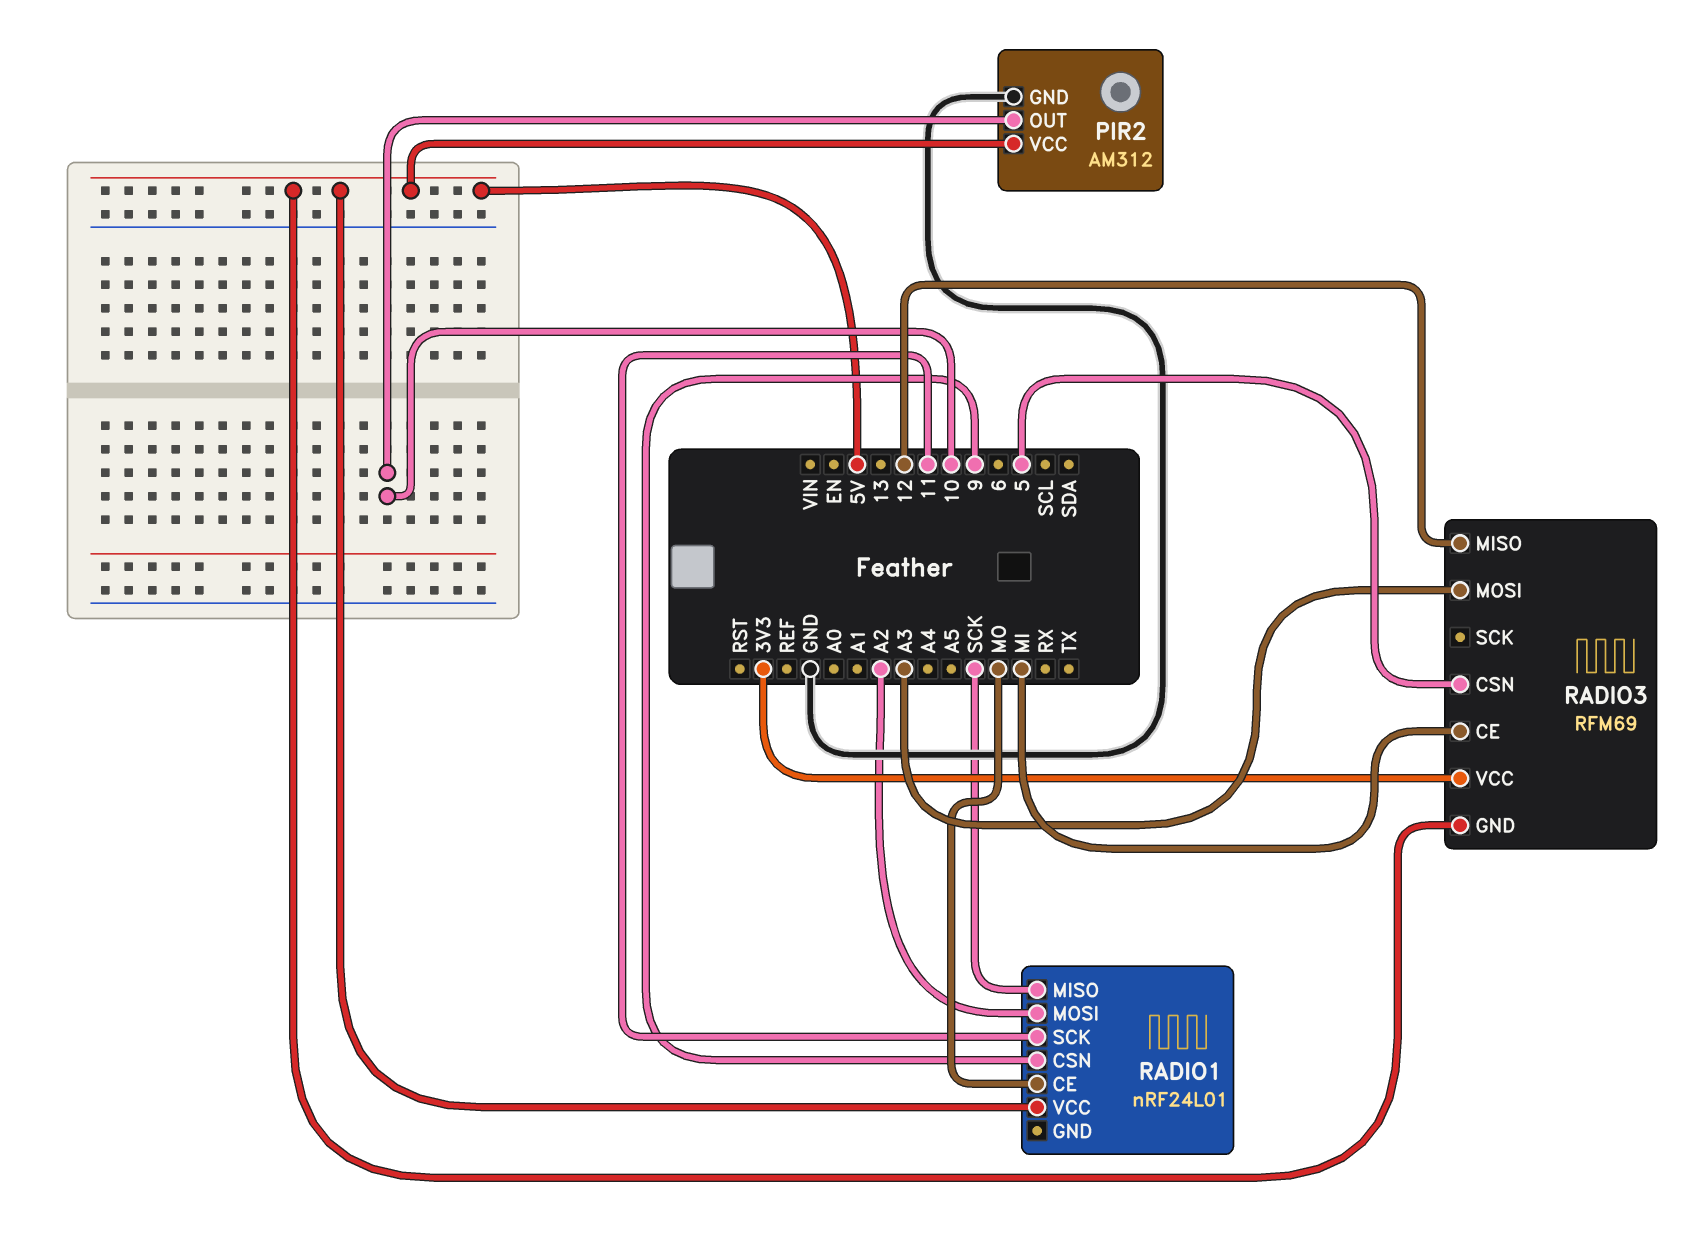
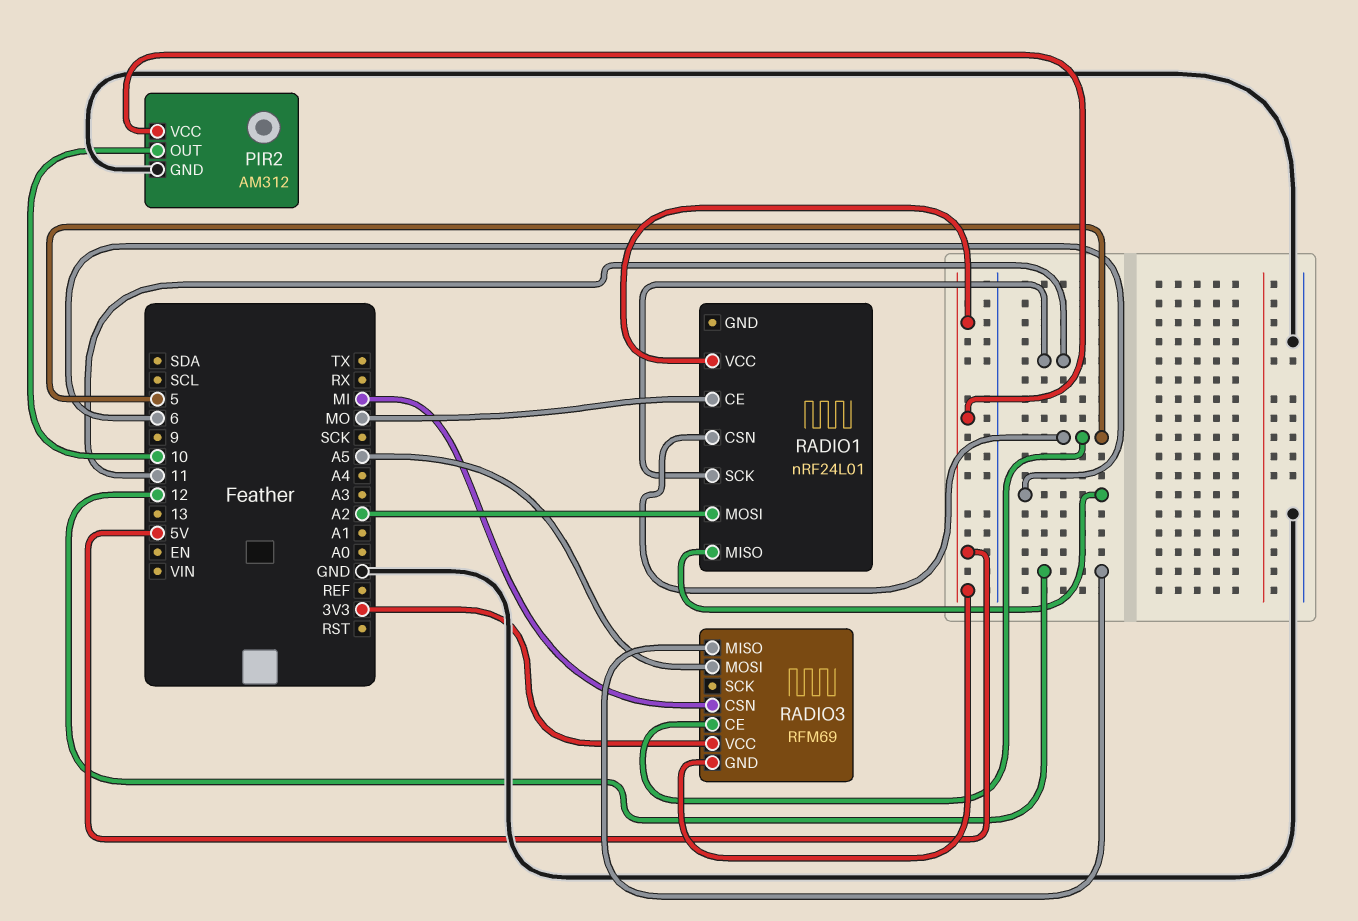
RADIO1 pin CSN: 9 -> 5
RADIO1 pin MISO: SCK -> 6
RADIO3 pin CE: MI -> 5
RADIO3 pin CSN: 5 -> MI
RADIO3 pin MOSI: A3 -> A5

